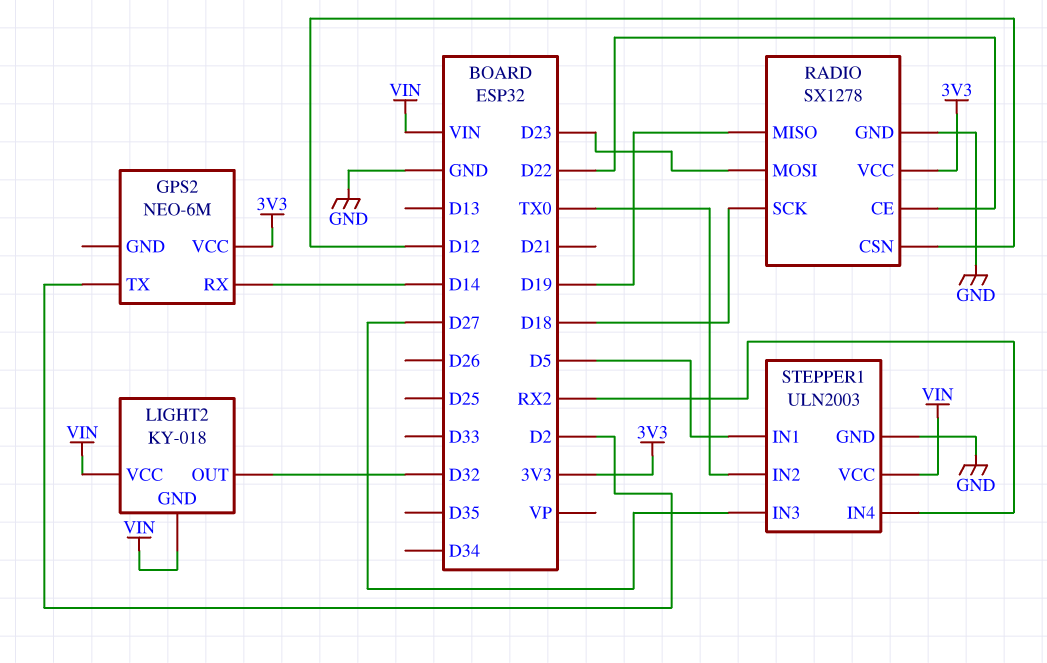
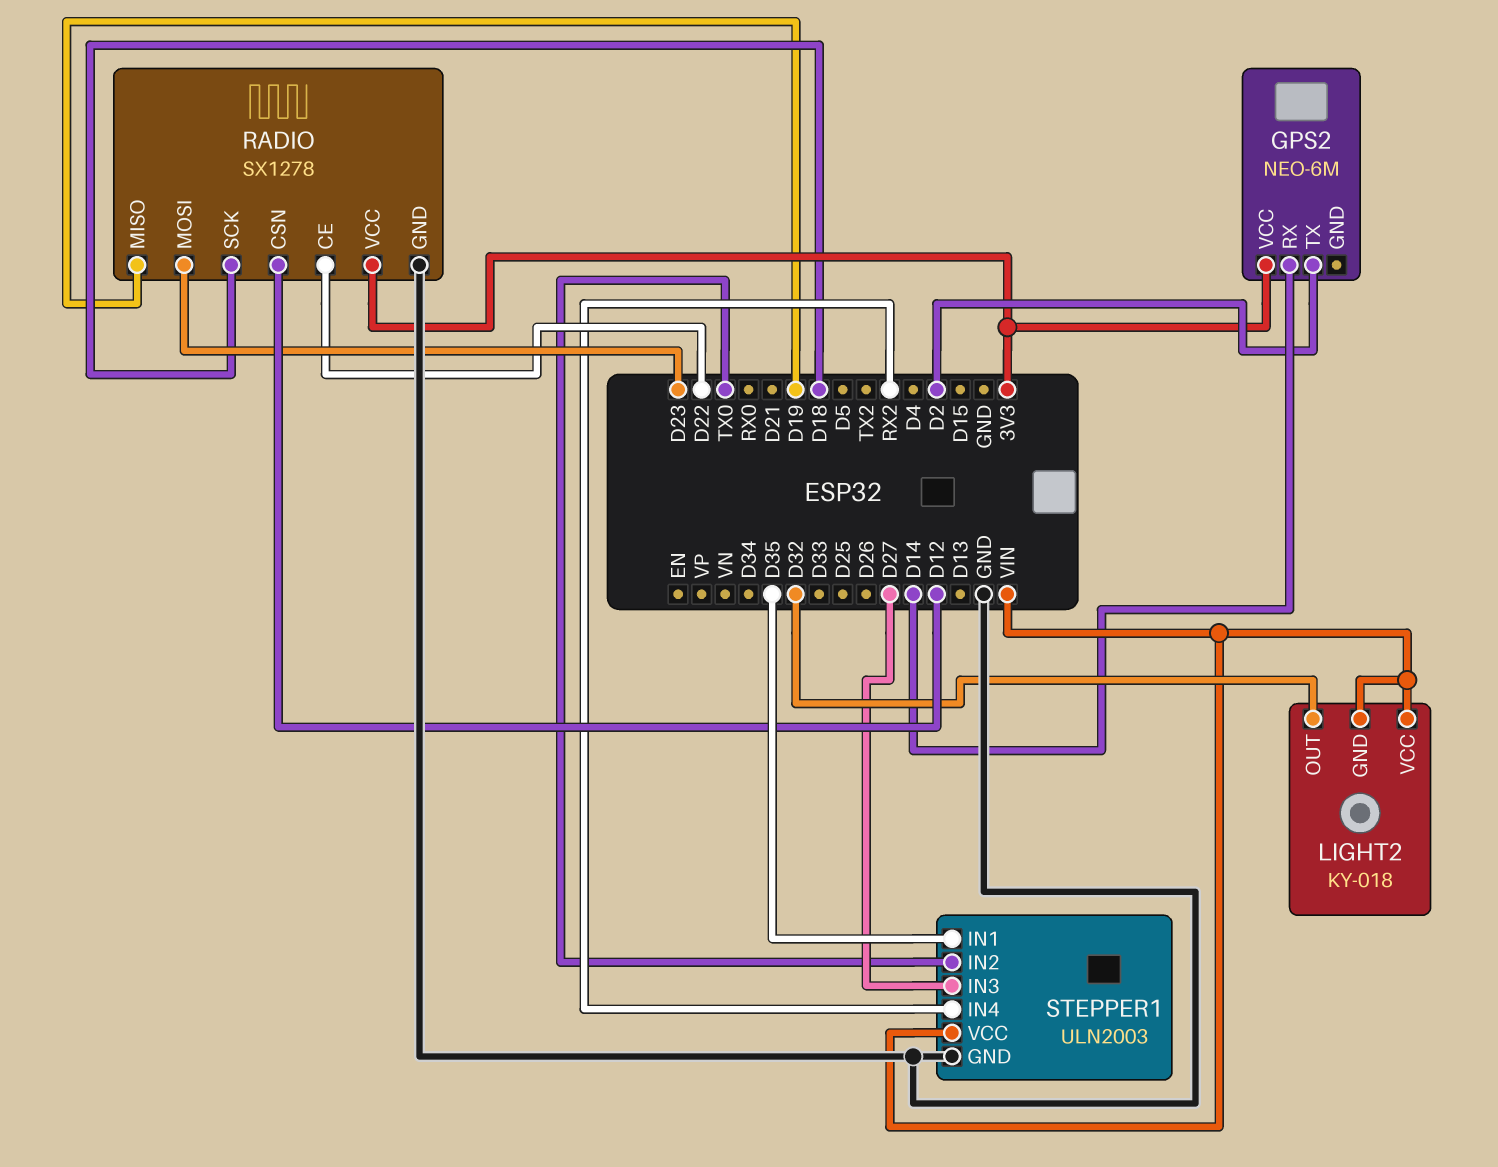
STEPPER1 pin IN1: D5 -> D35

